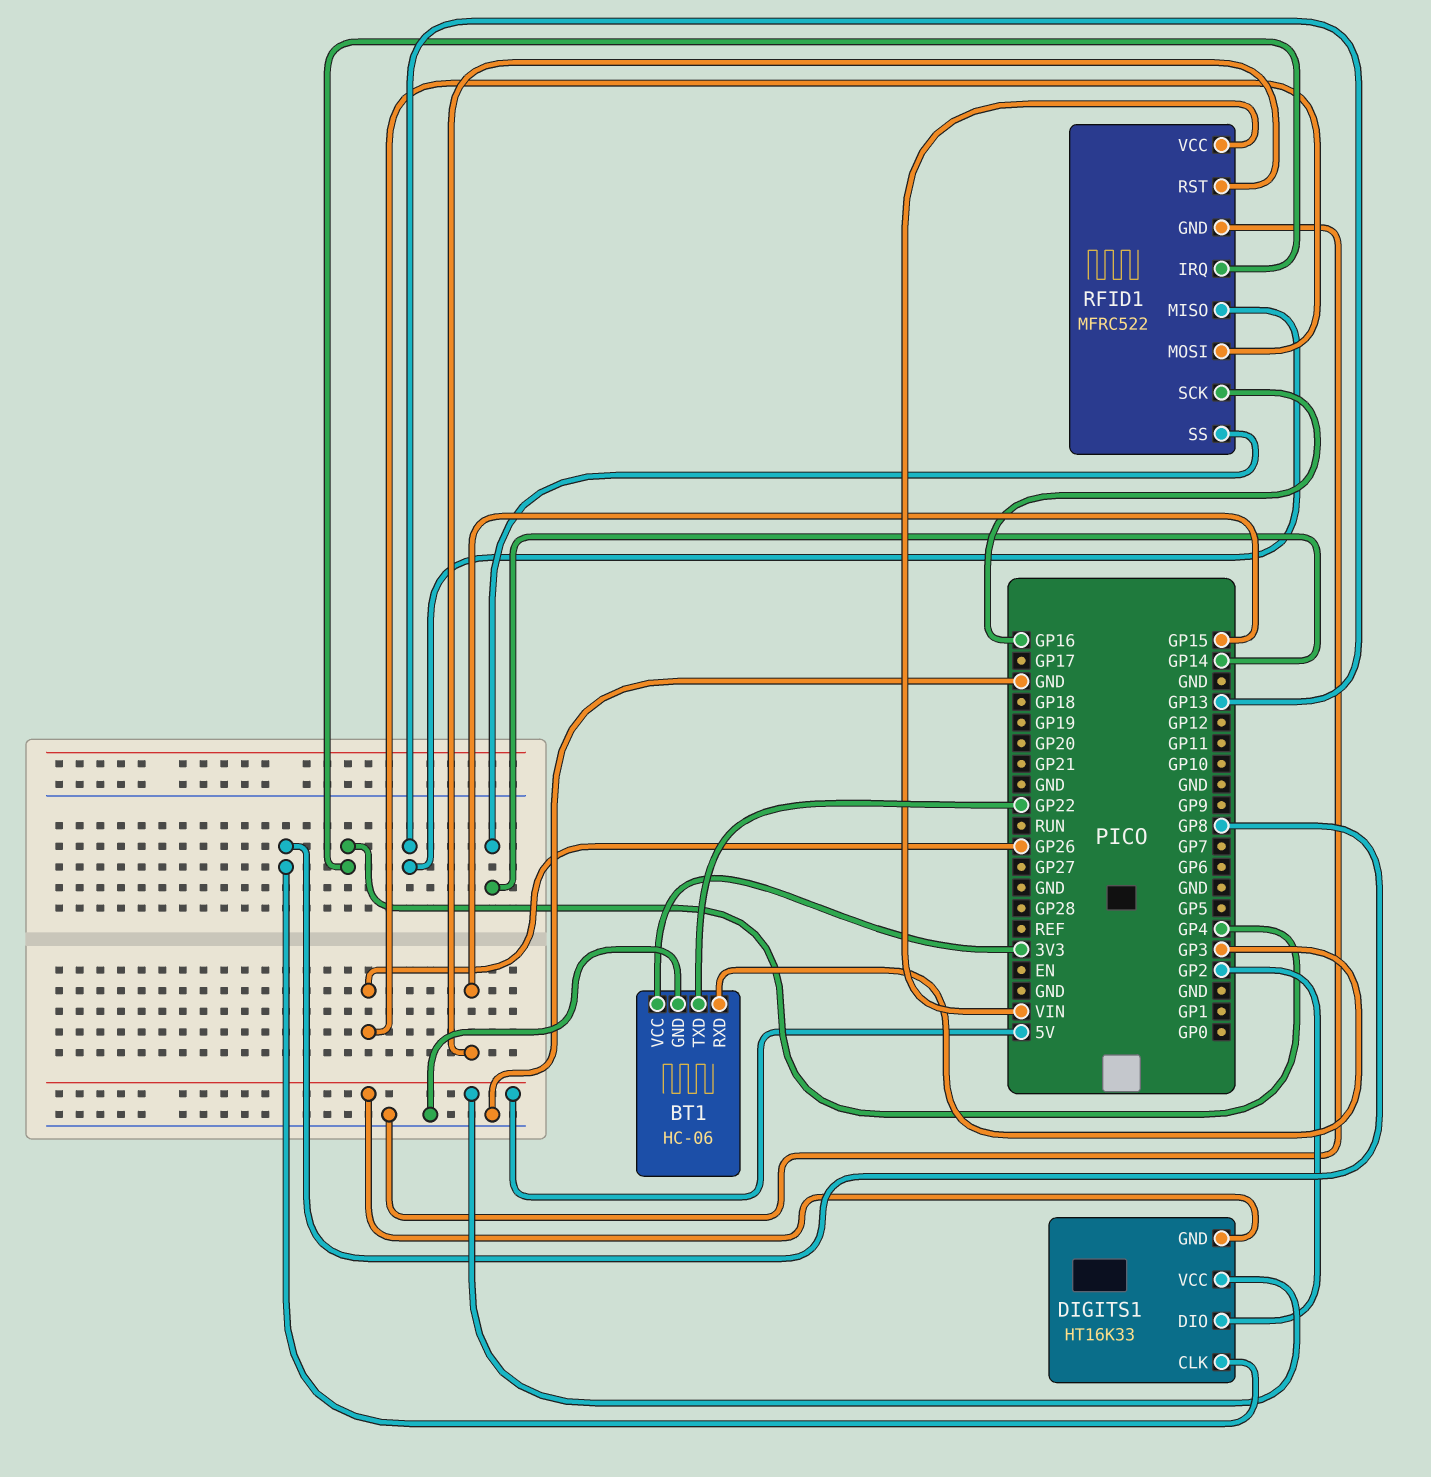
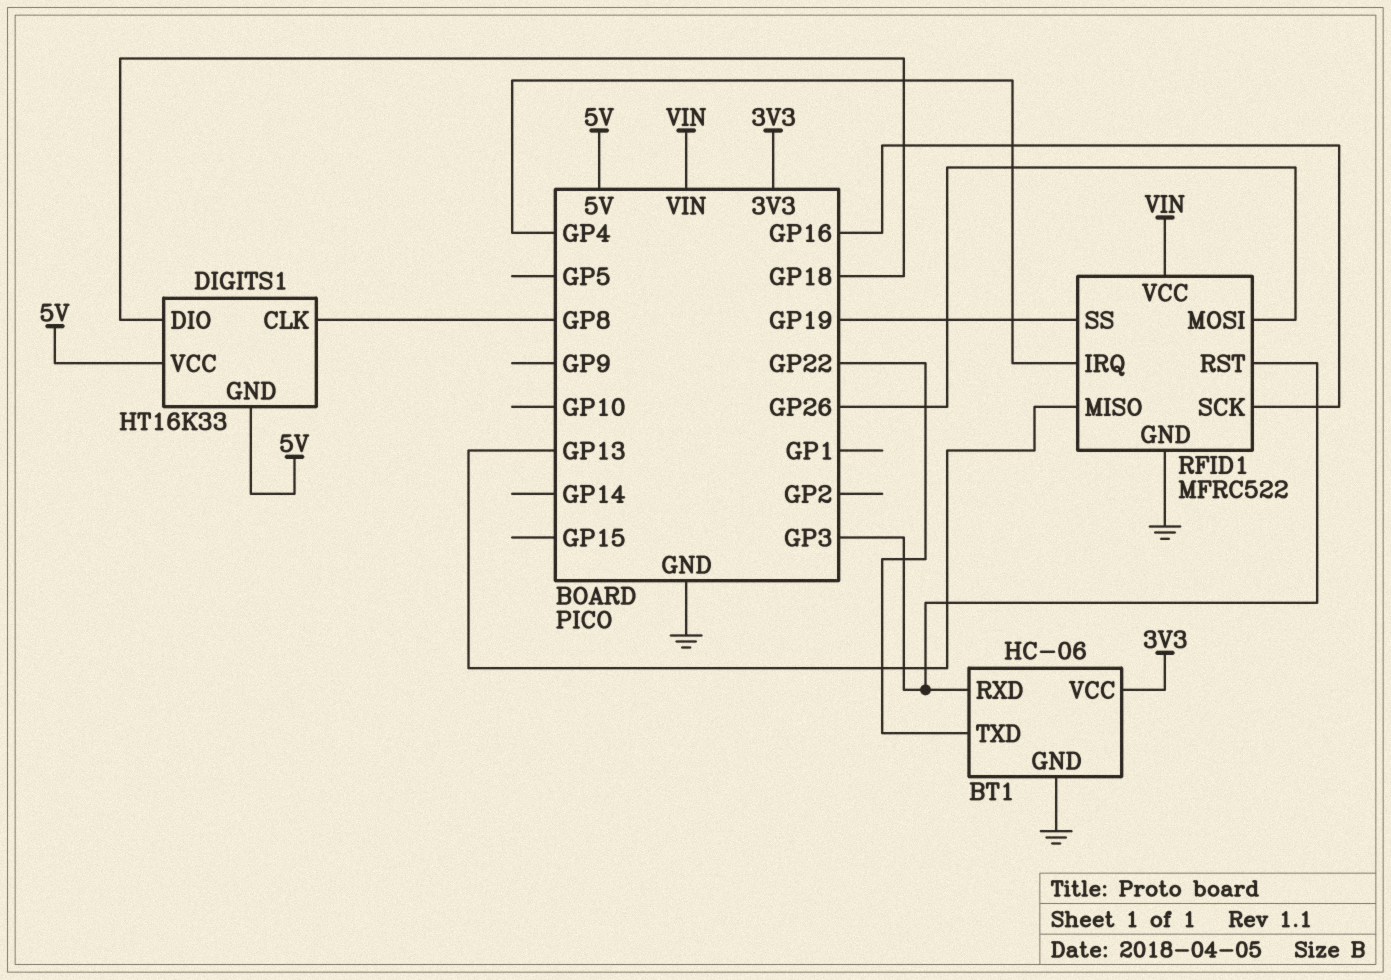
DIGITS1 pin DIO: GP2 -> GP18
RFID1 pin RST: GP15 -> GP3
RFID1 pin SS: GP14 -> GP19

